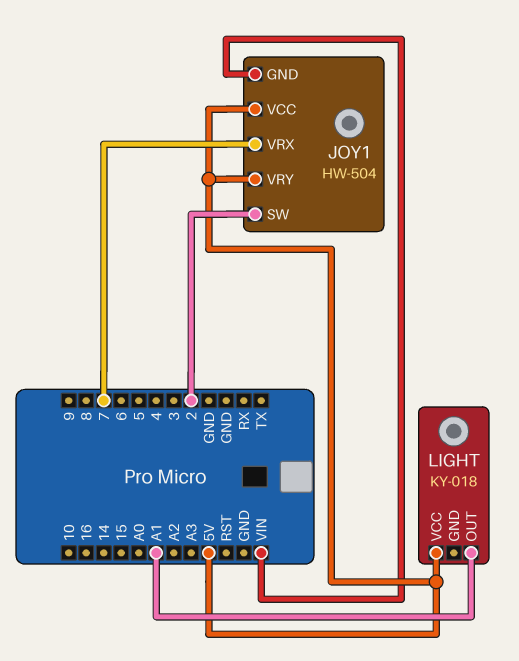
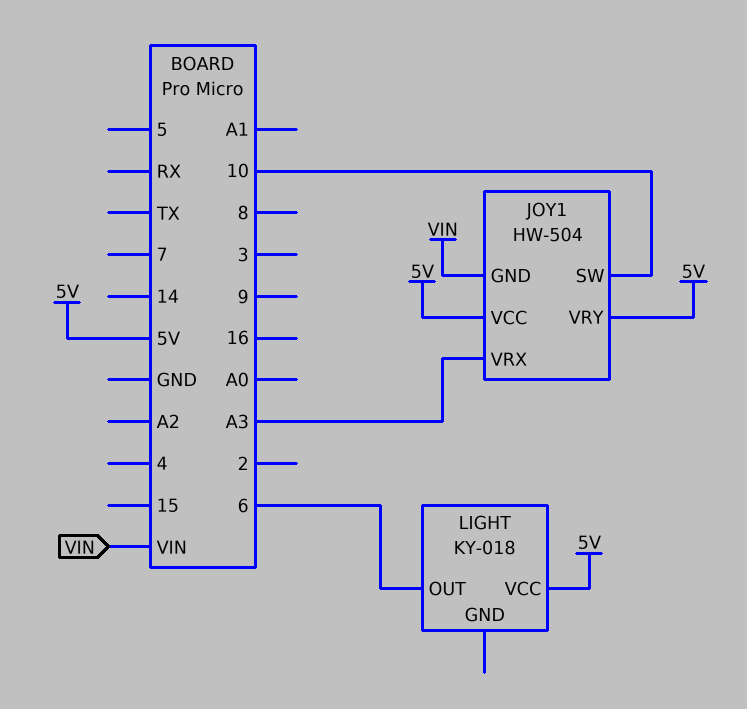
JOY1 pin SW: 2 -> 10
JOY1 pin VRX: 7 -> A3
LIGHT pin OUT: A1 -> 6

